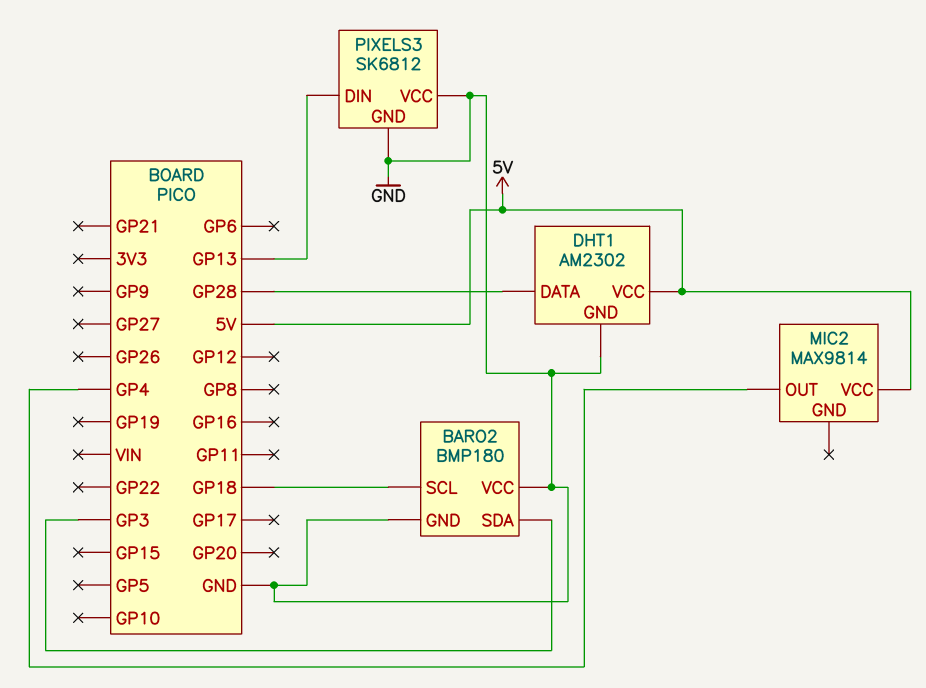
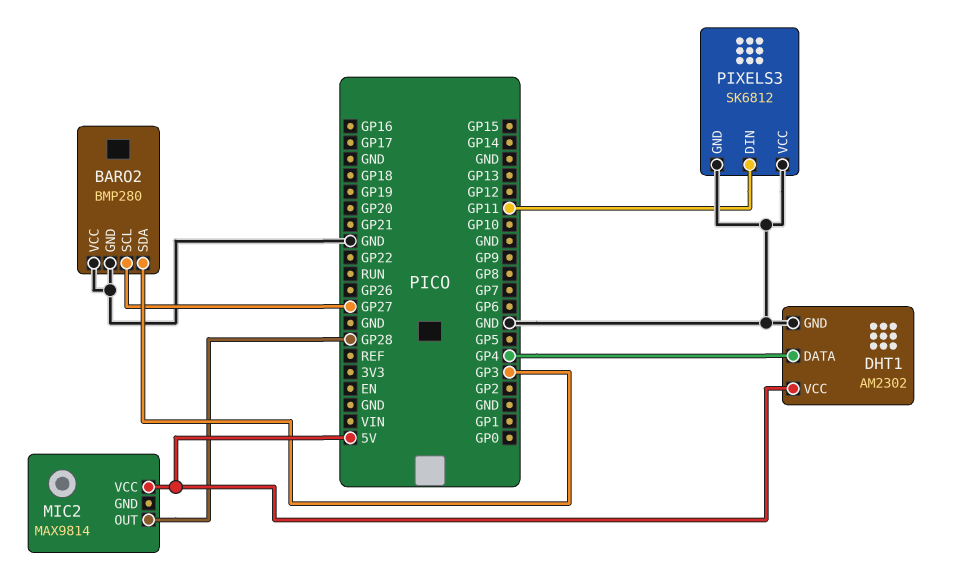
BARO2: BMP180 -> BMP280
BARO2 pin SCL: GP18 -> GP27
DHT1 pin DATA: GP28 -> GP4
MIC2 pin OUT: GP4 -> GP28
PIXELS3 pin DIN: GP13 -> GP11

